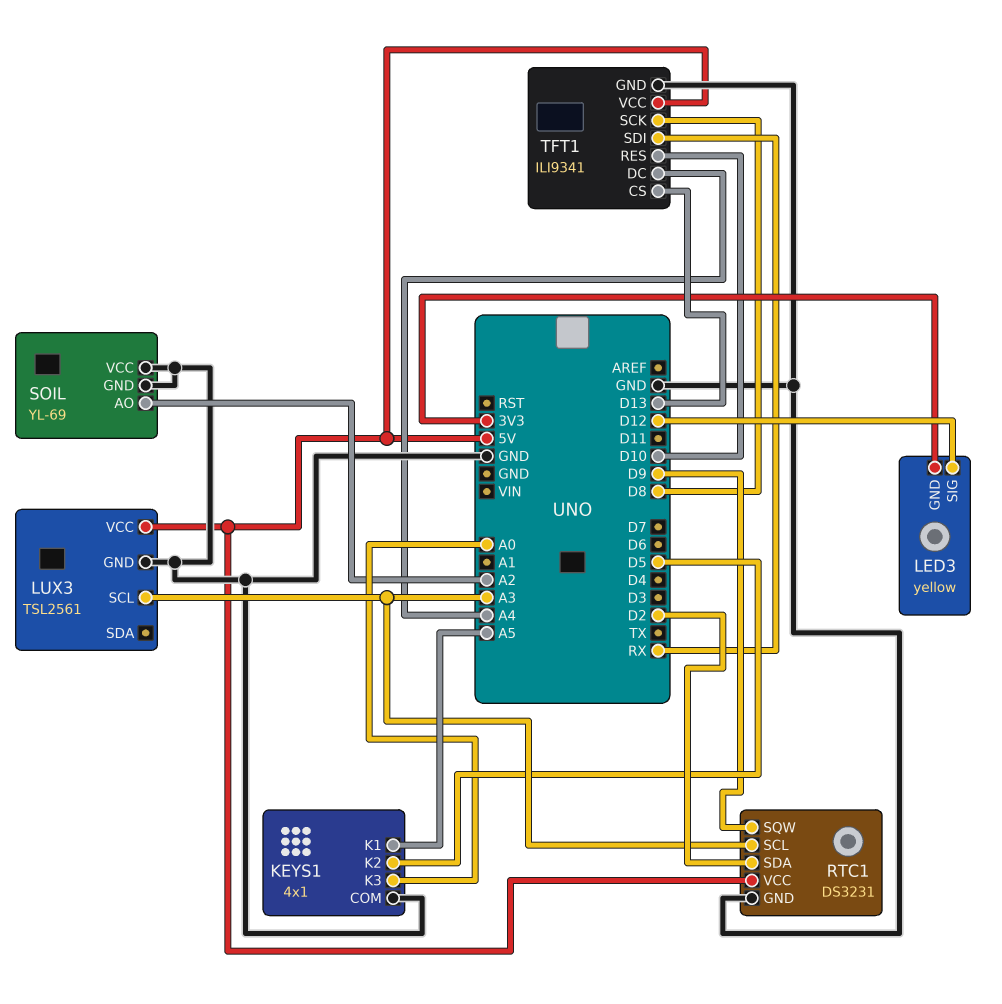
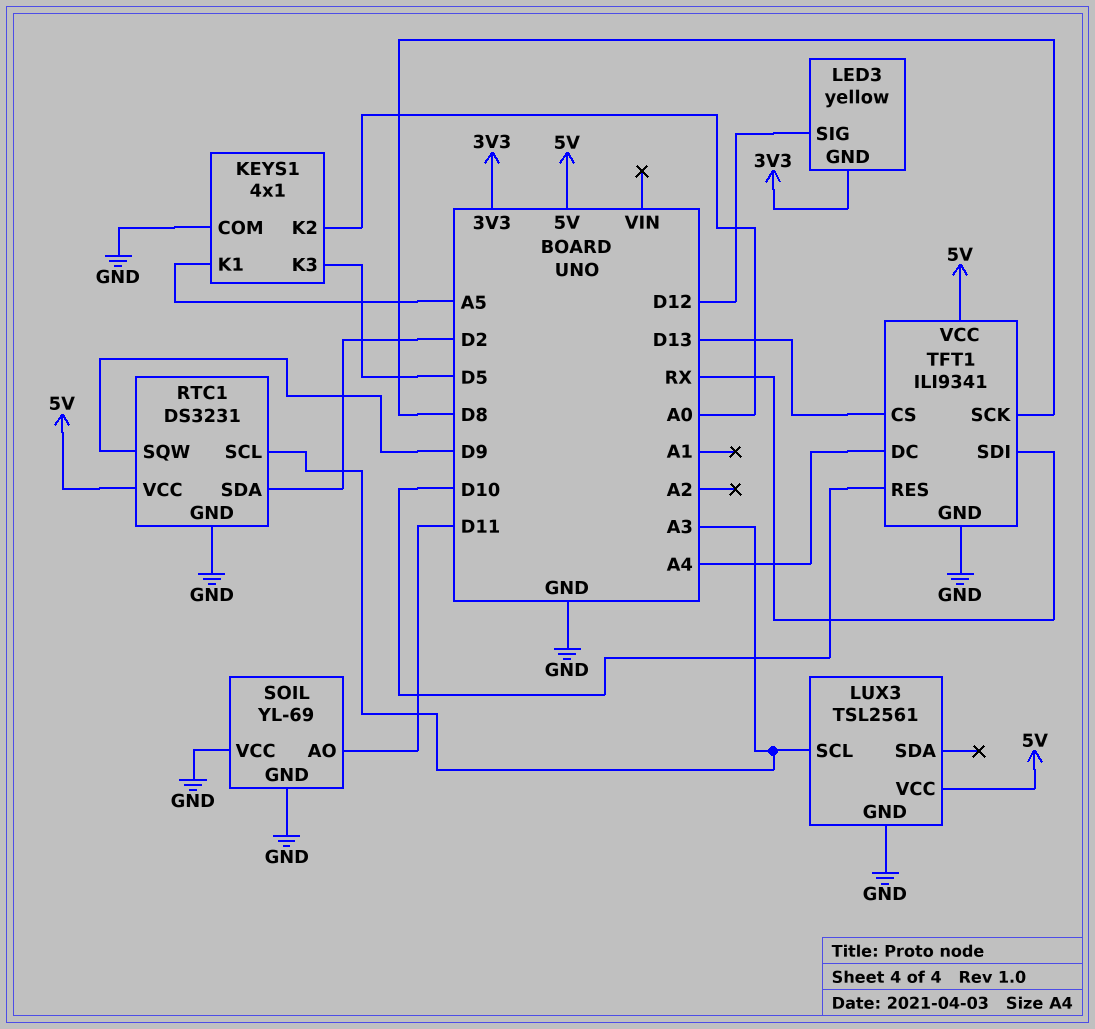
KEYS1 pin K2: D5 -> A0
KEYS1 pin K3: A0 -> D5
SOIL pin AO: A2 -> D11

